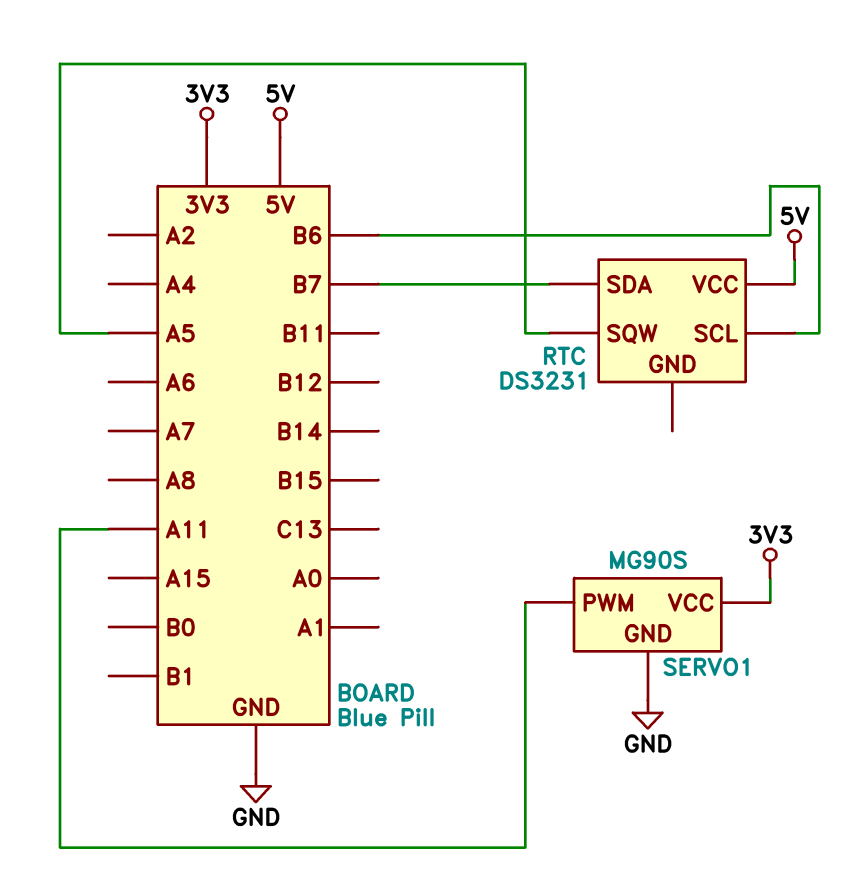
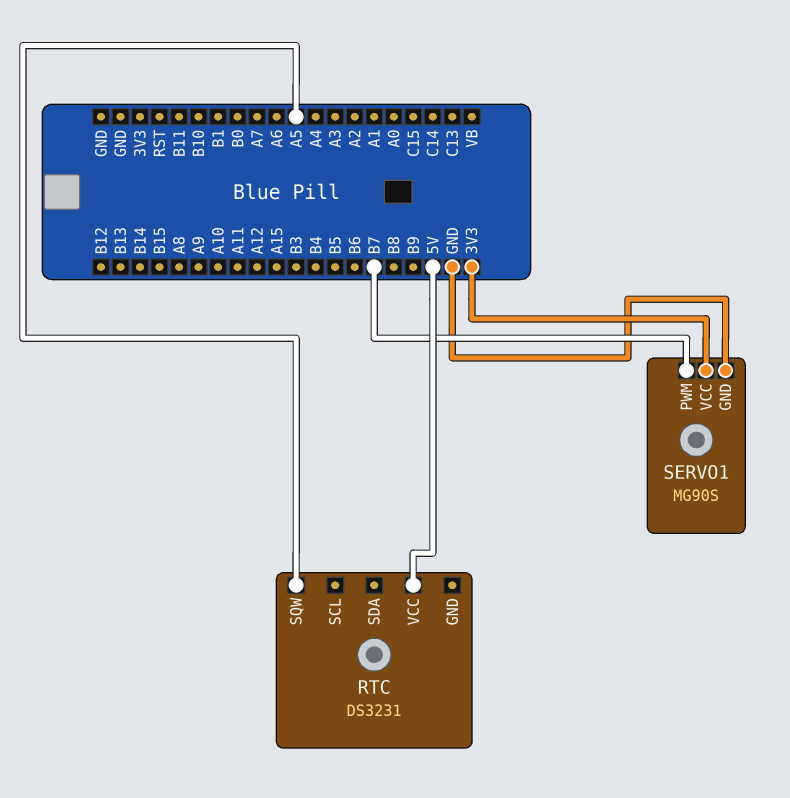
RTC pin SCL: B6 -> none
RTC pin SDA: B7 -> none
SERVO1 pin PWM: A11 -> B7

